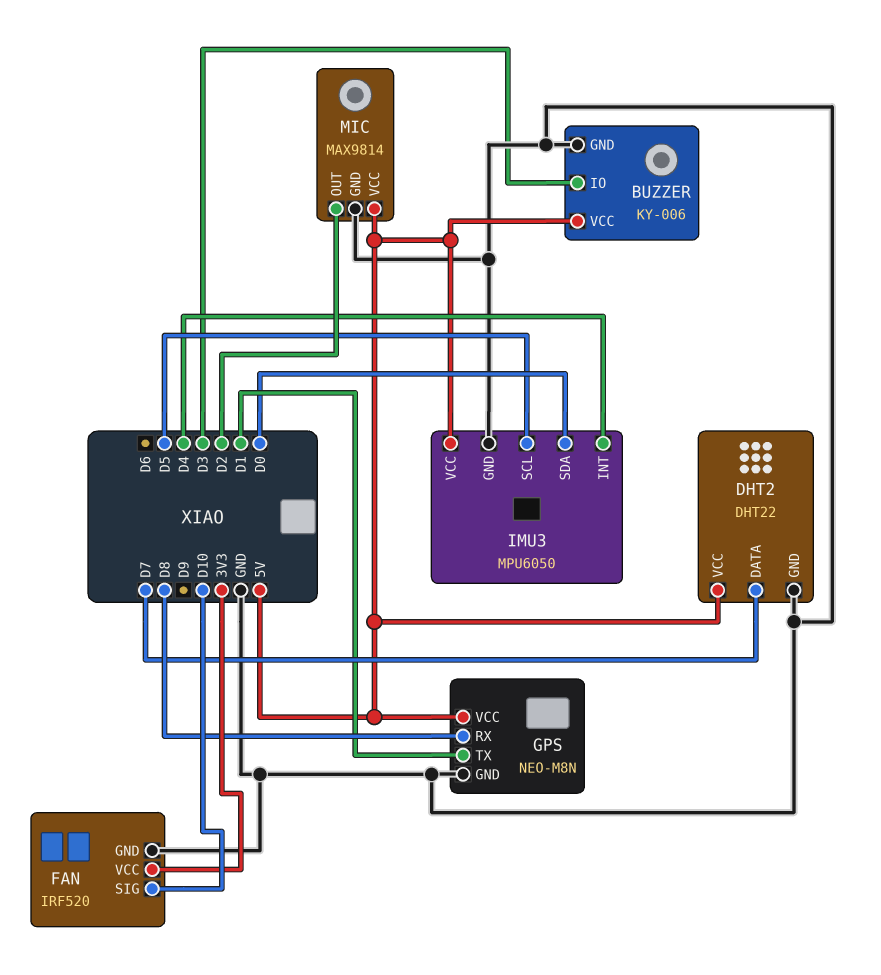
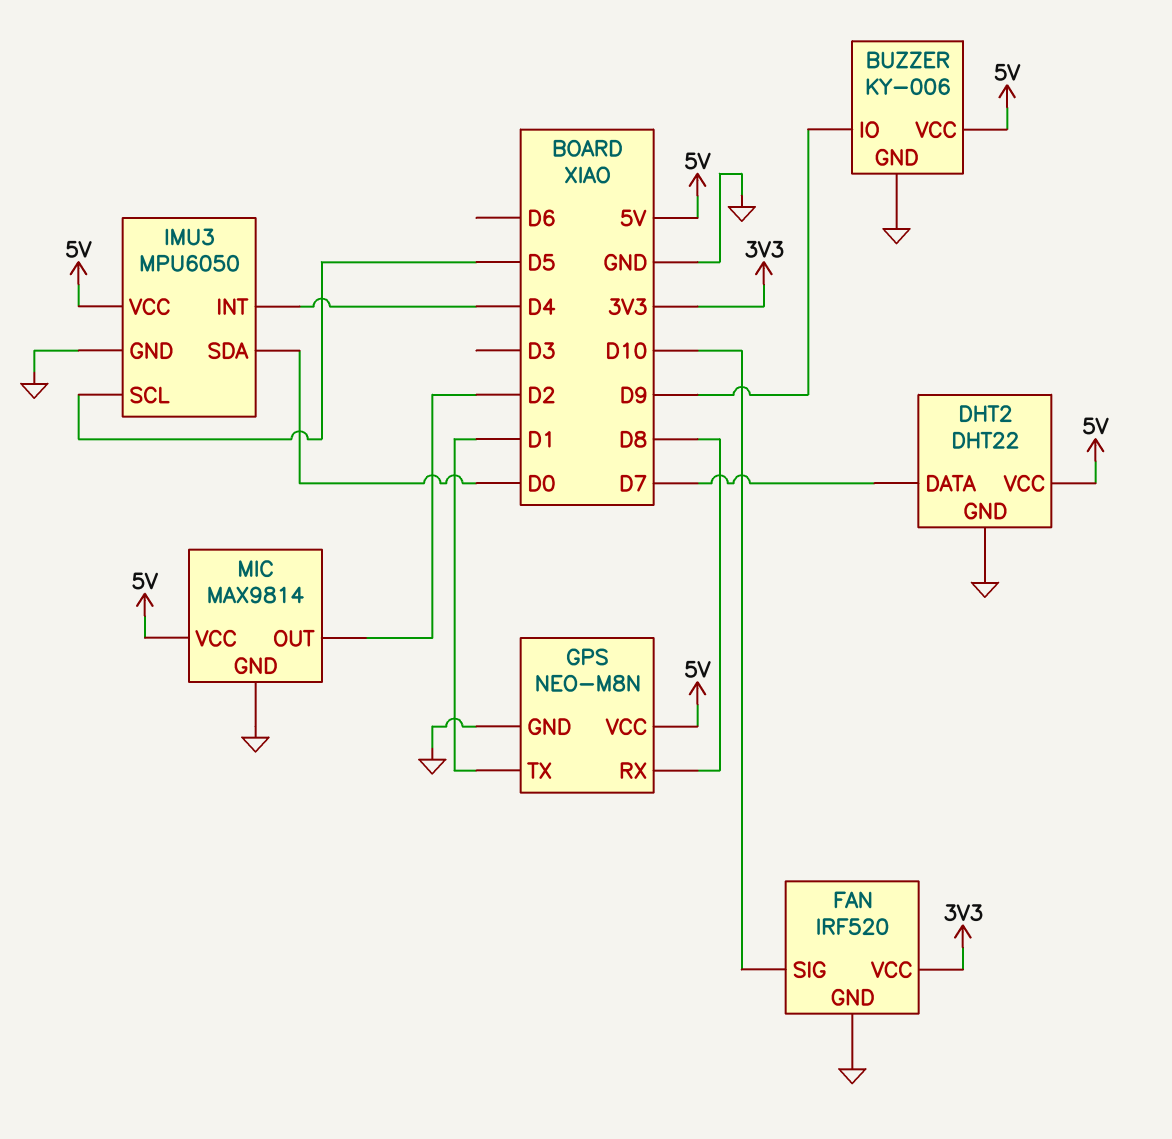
BUZZER pin IO: D3 -> D9

